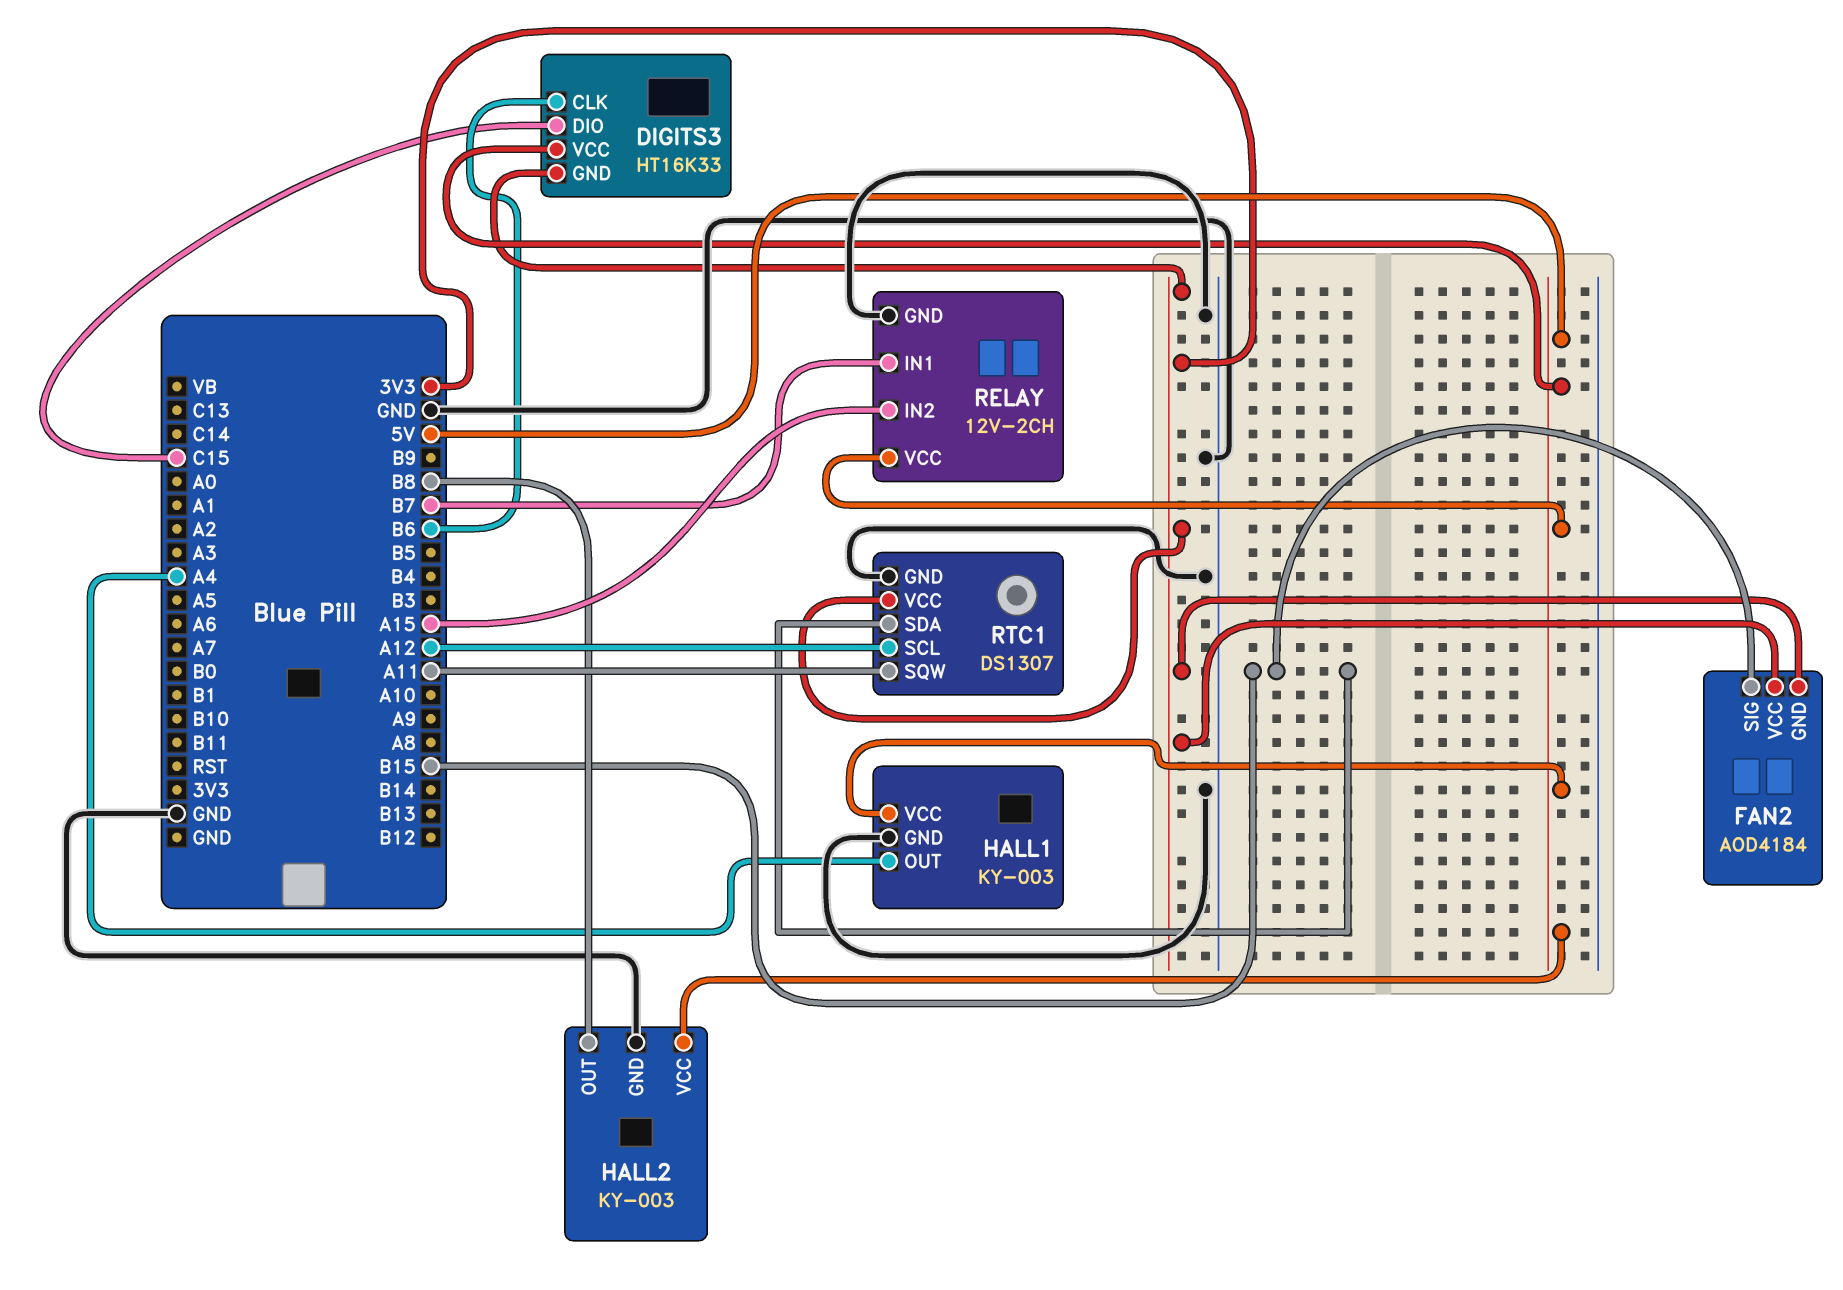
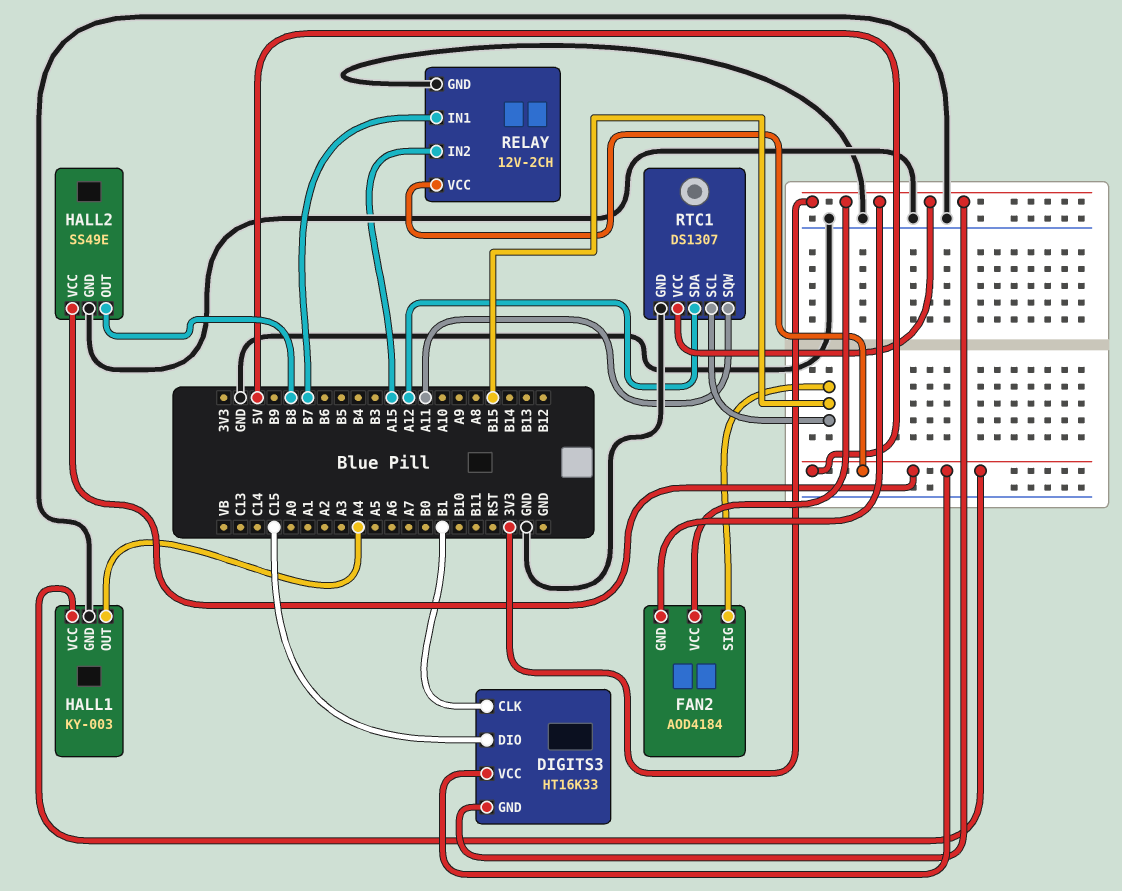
DIGITS3 pin CLK: B6 -> B1
HALL2: KY-003 -> SS49E
RTC1 pin SCL: A12 -> B15
RTC1 pin SDA: B15 -> A12

